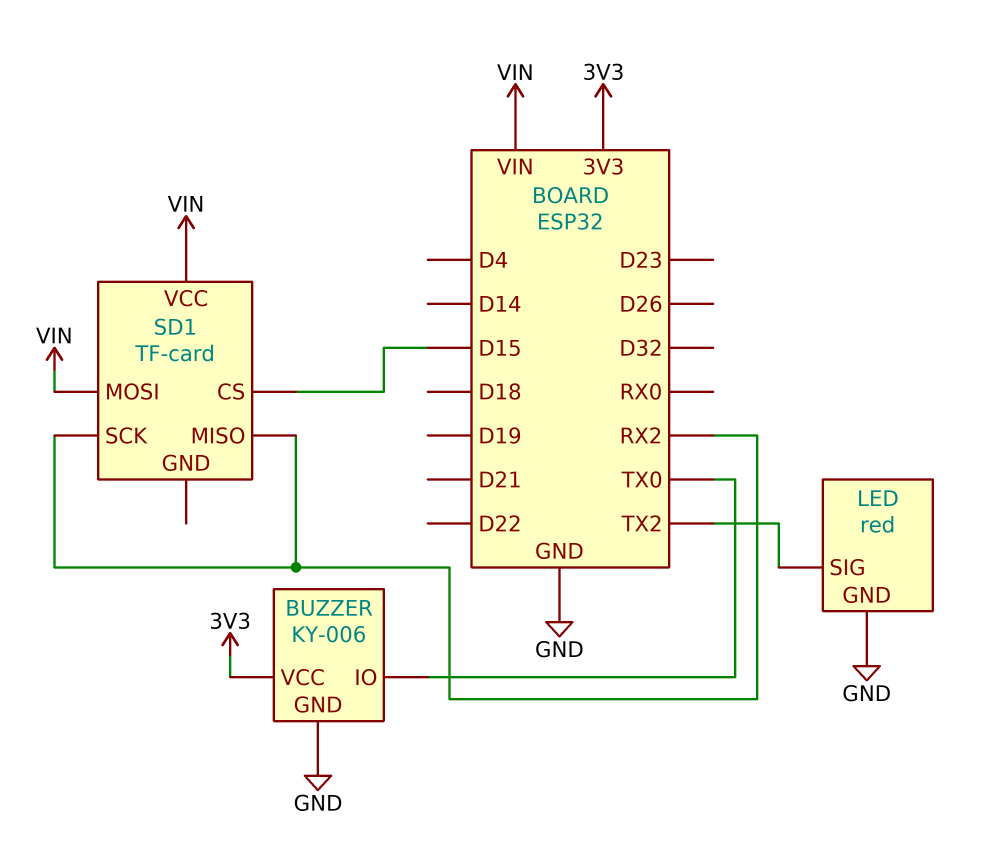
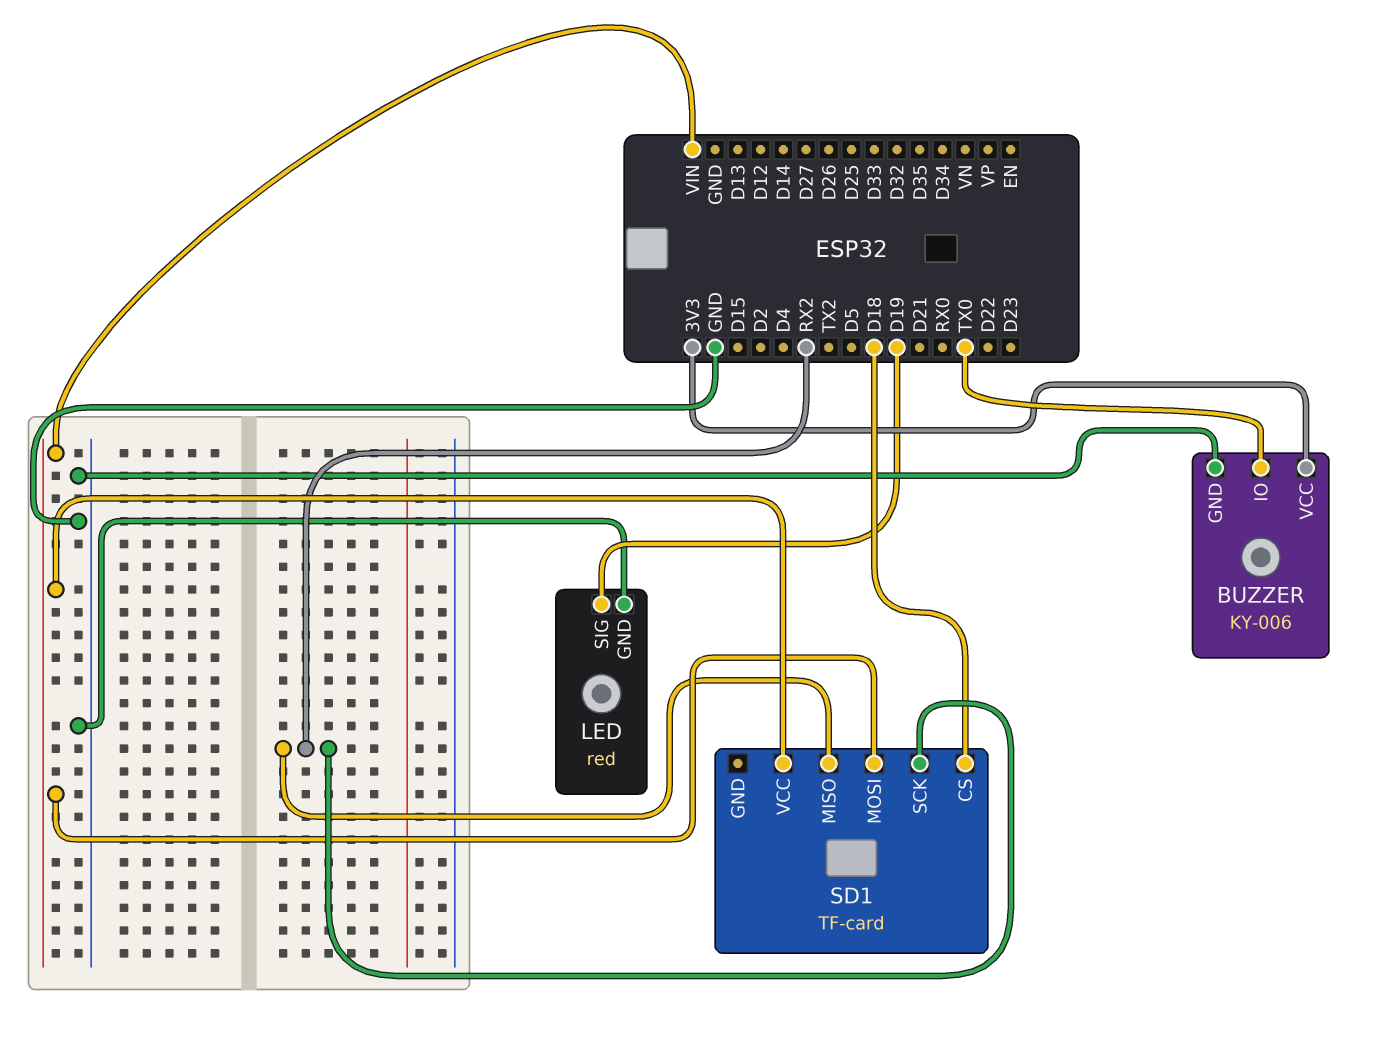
LED pin SIG: TX2 -> D19
SD1 pin CS: D15 -> D18

